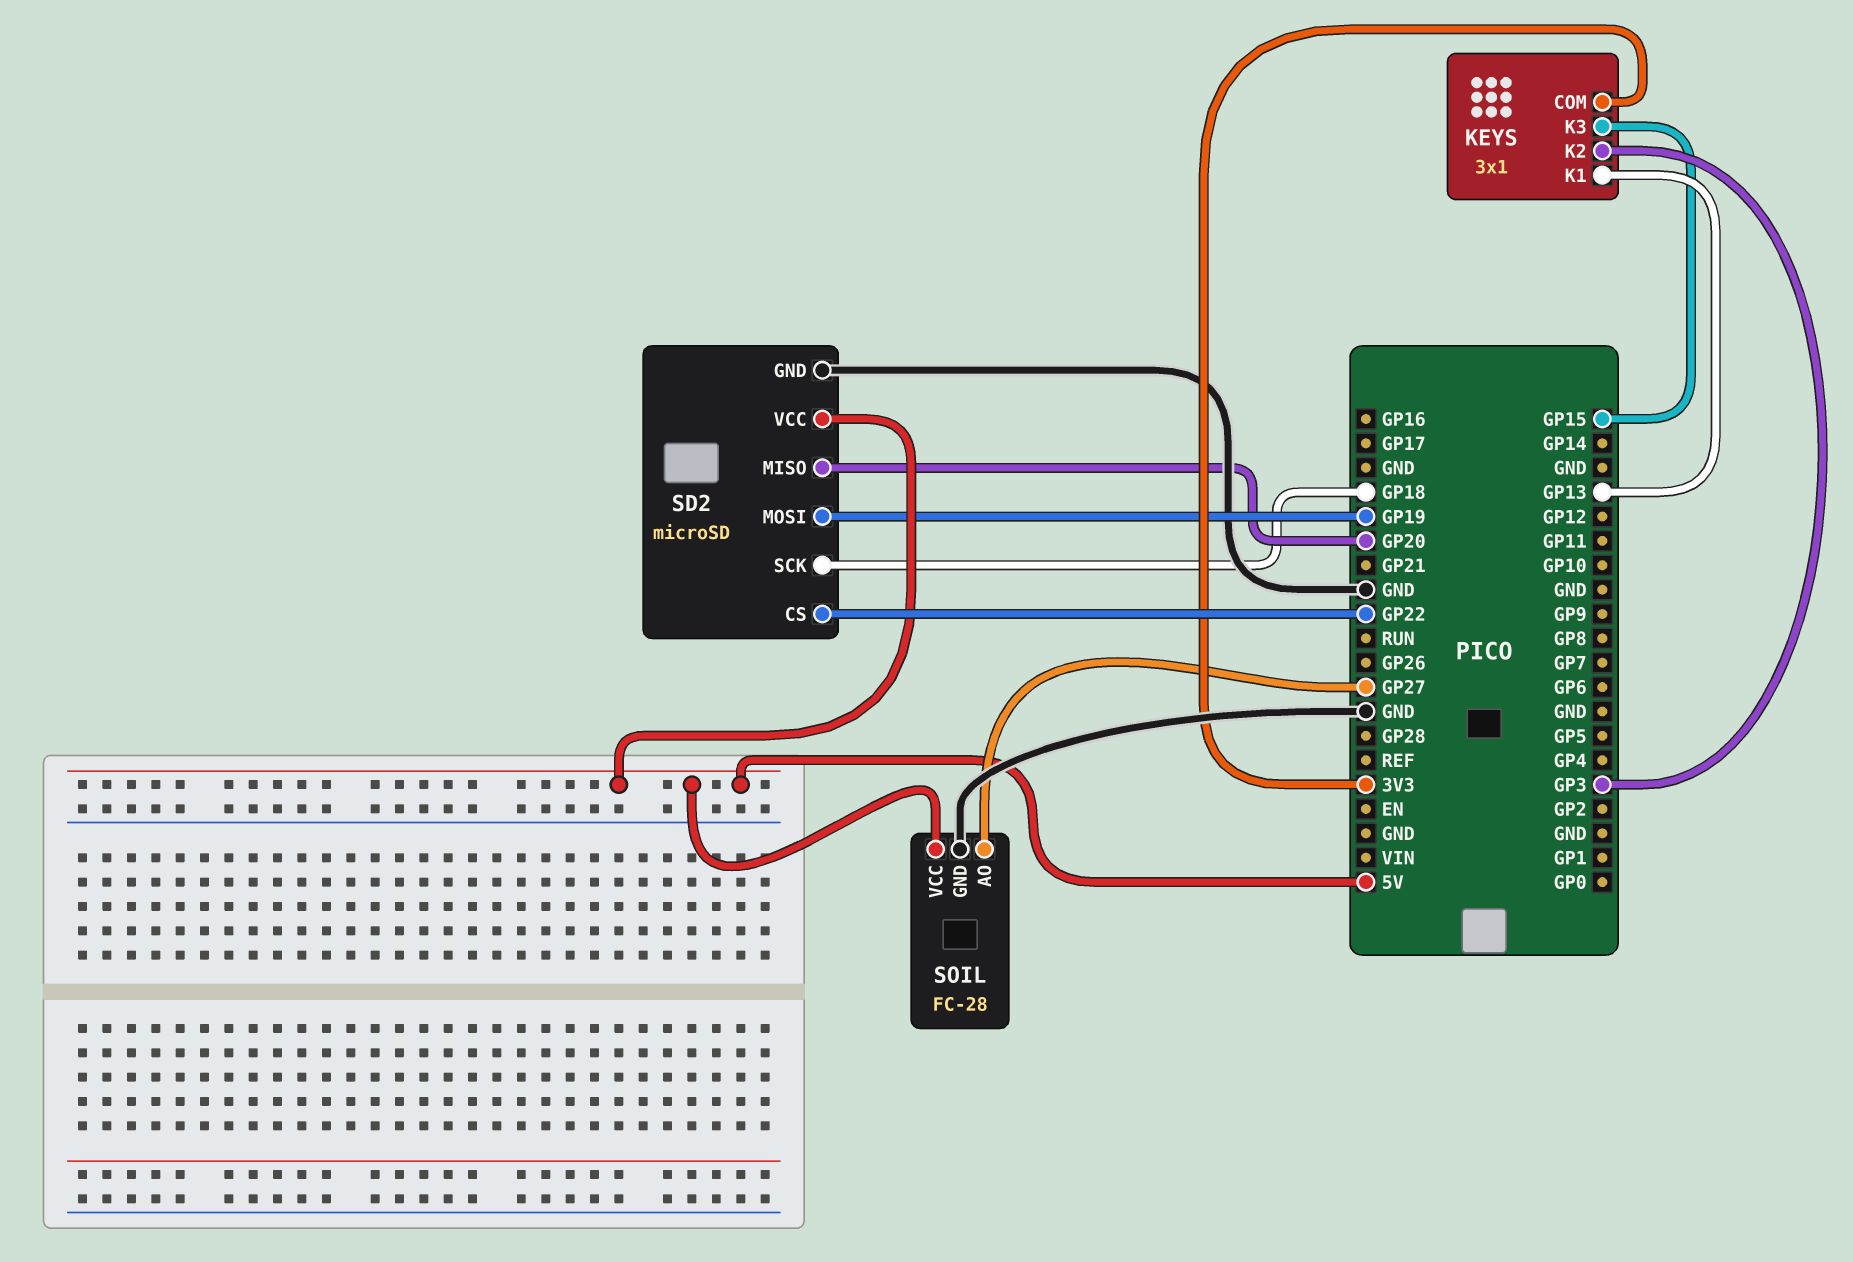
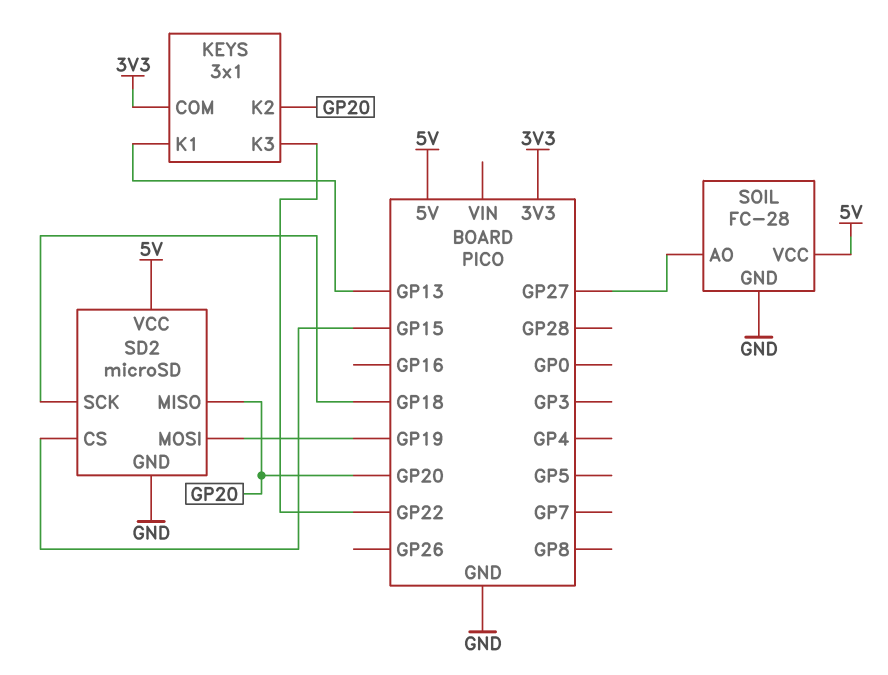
KEYS pin K2: GP3 -> GP20
KEYS pin K3: GP15 -> GP22
SD2 pin CS: GP22 -> GP15

